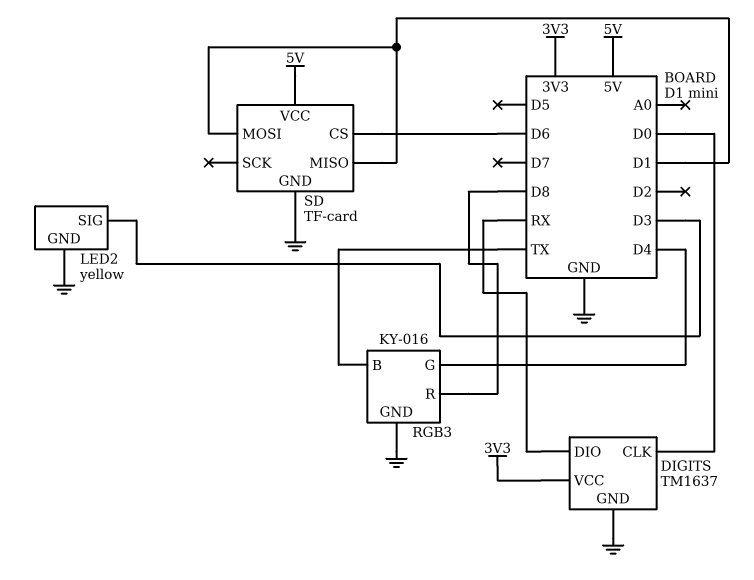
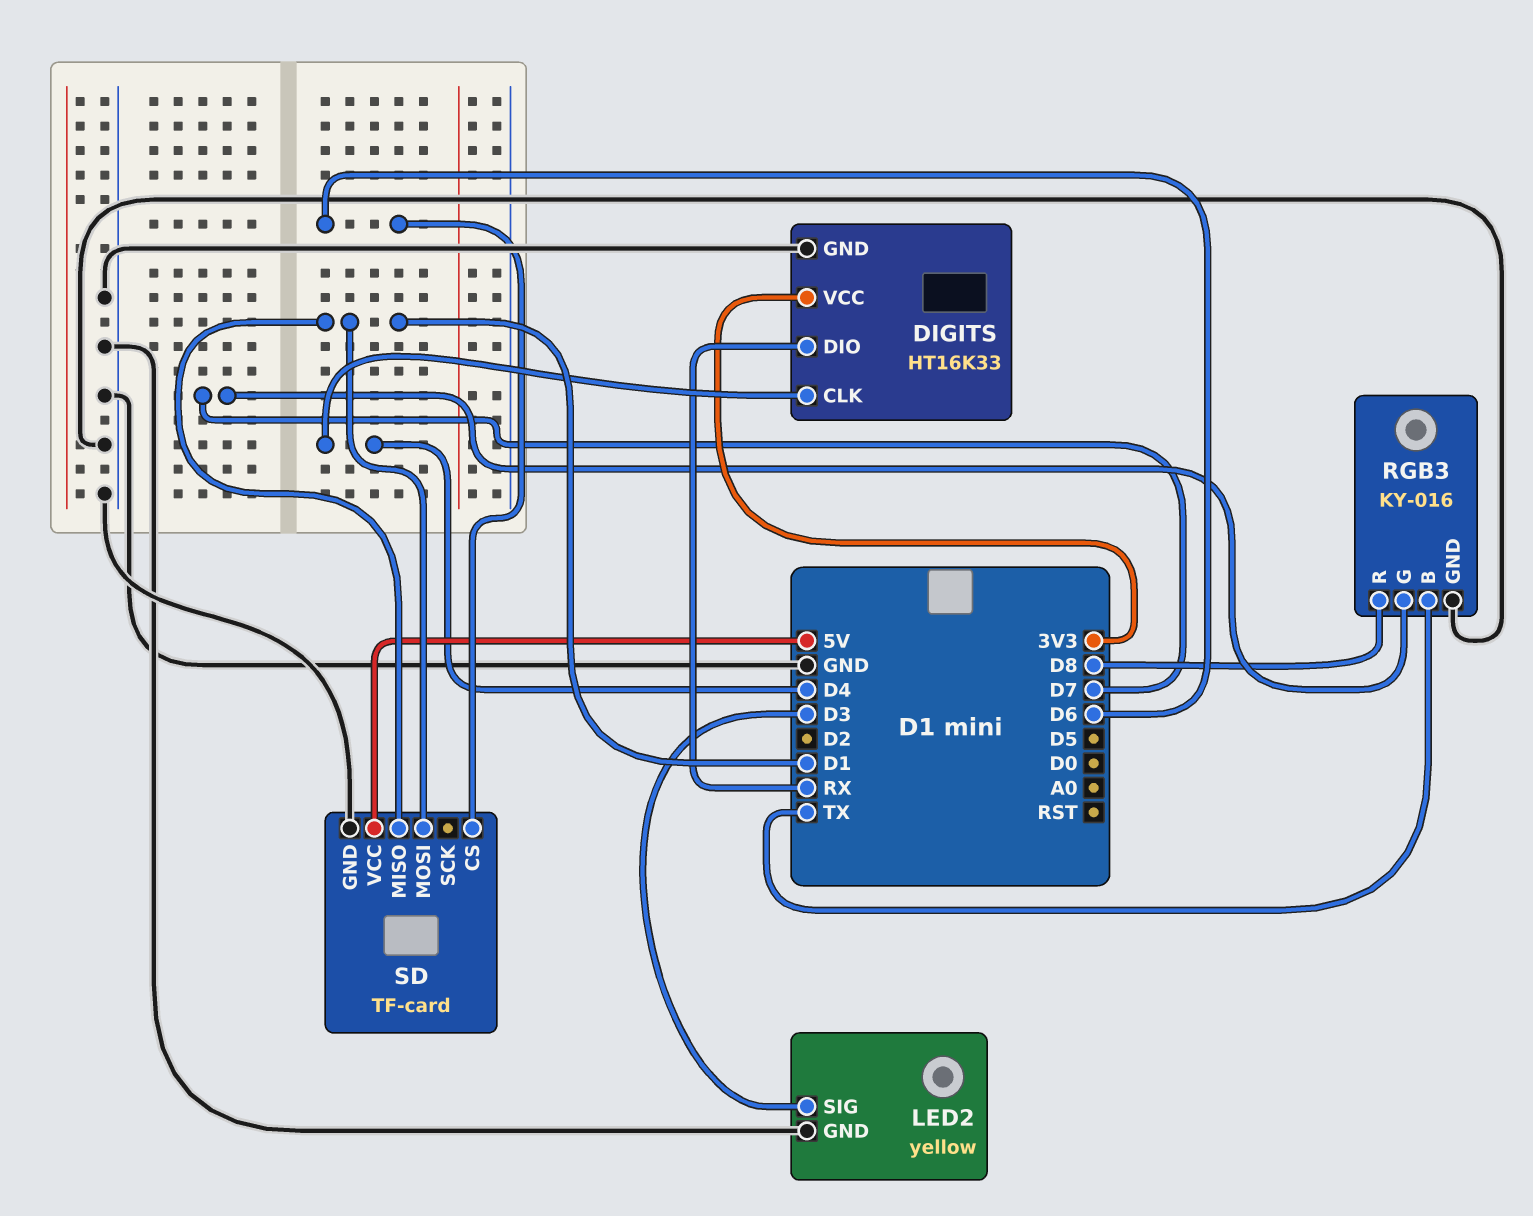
DIGITS: TM1637 -> HT16K33
DIGITS pin CLK: D0 -> D4
RGB3 pin G: D4 -> D7

